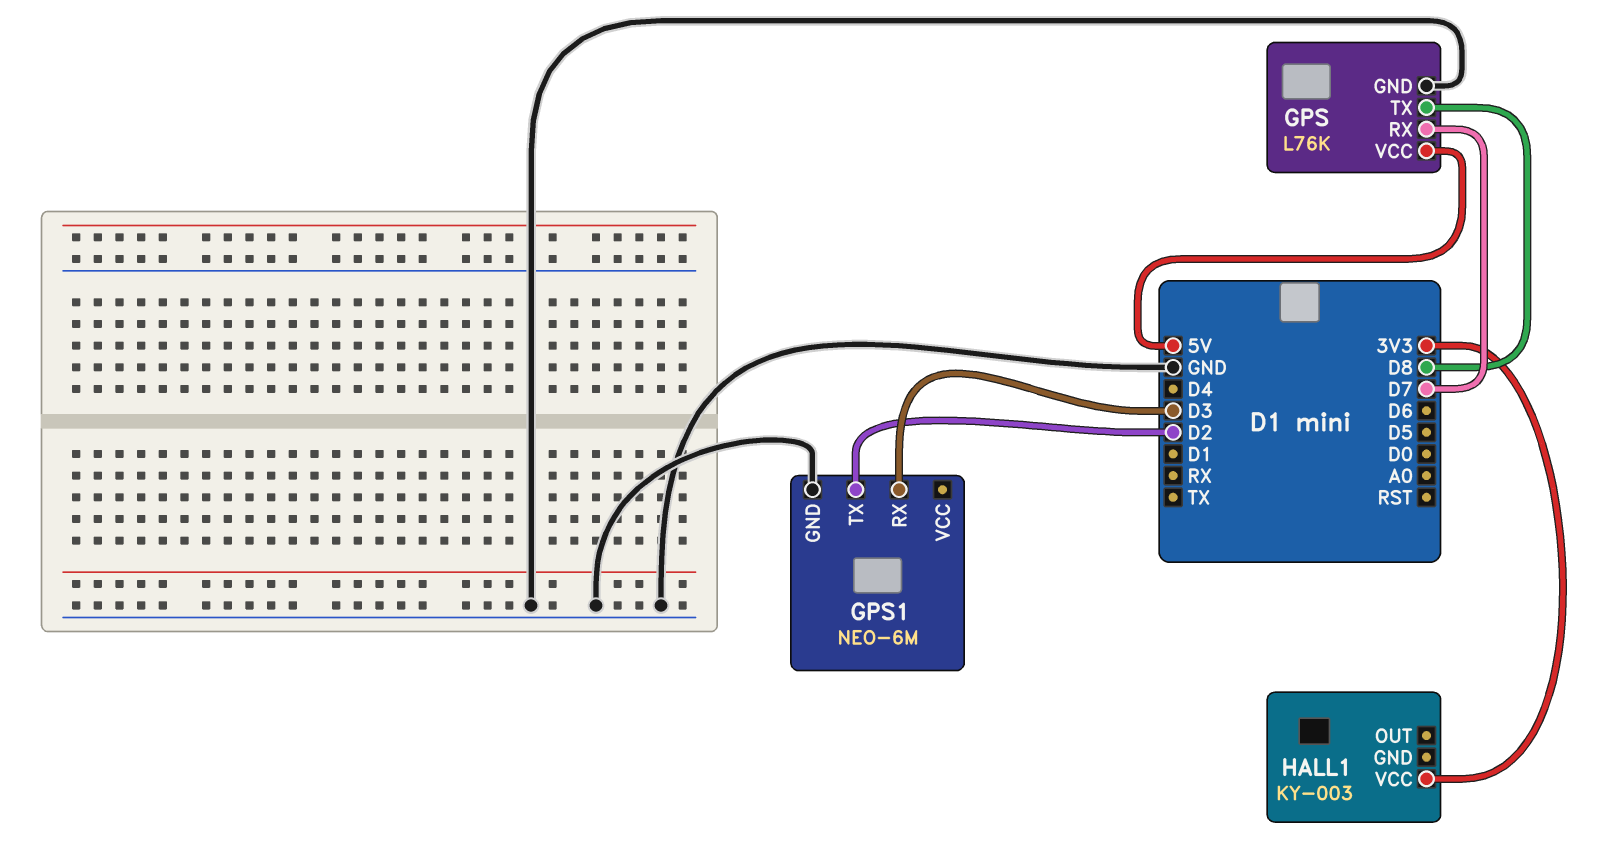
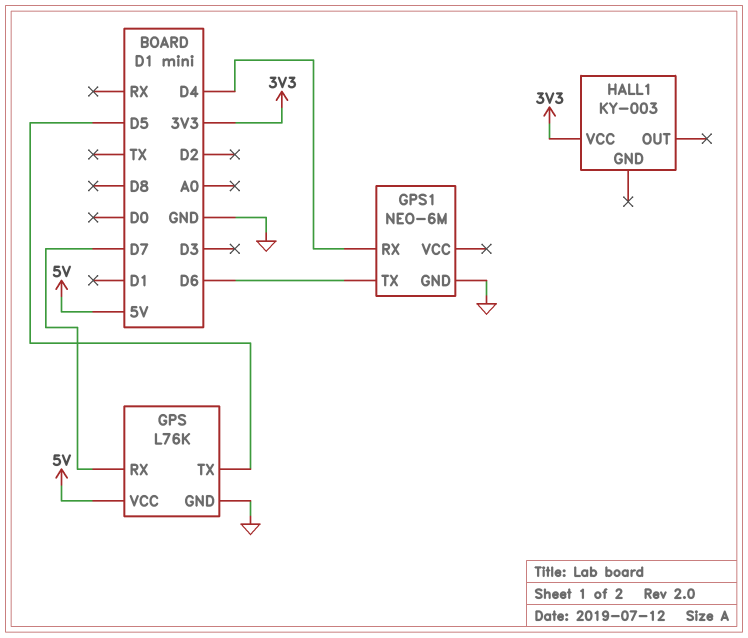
GPS pin TX: D8 -> D5
GPS1 pin RX: D3 -> D4
GPS1 pin TX: D2 -> D6

